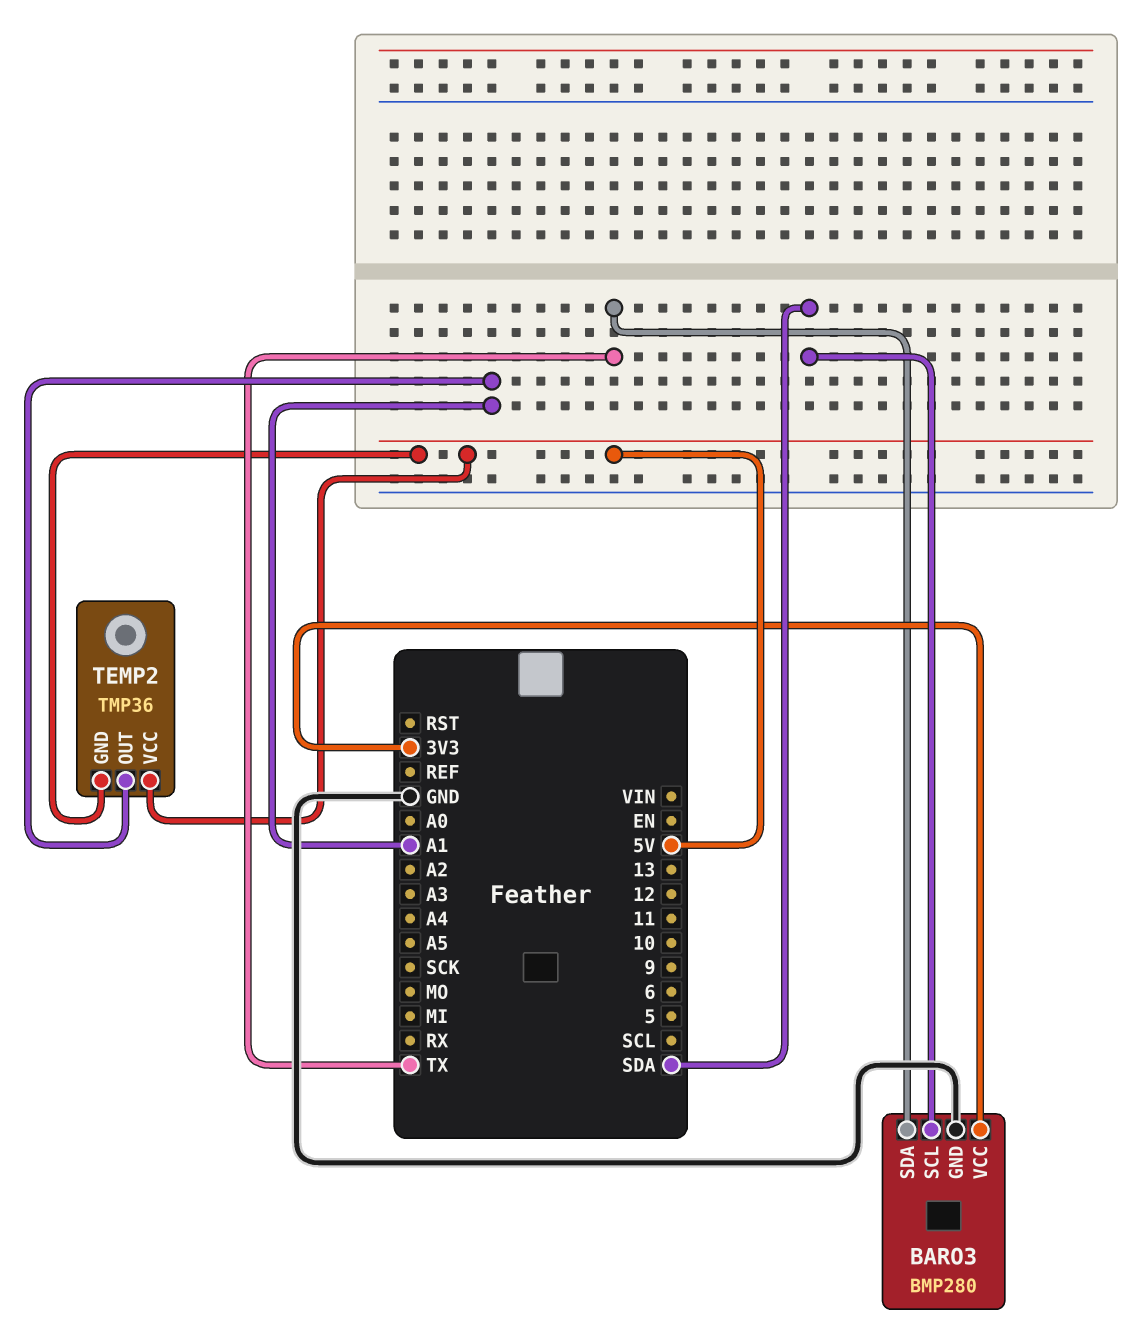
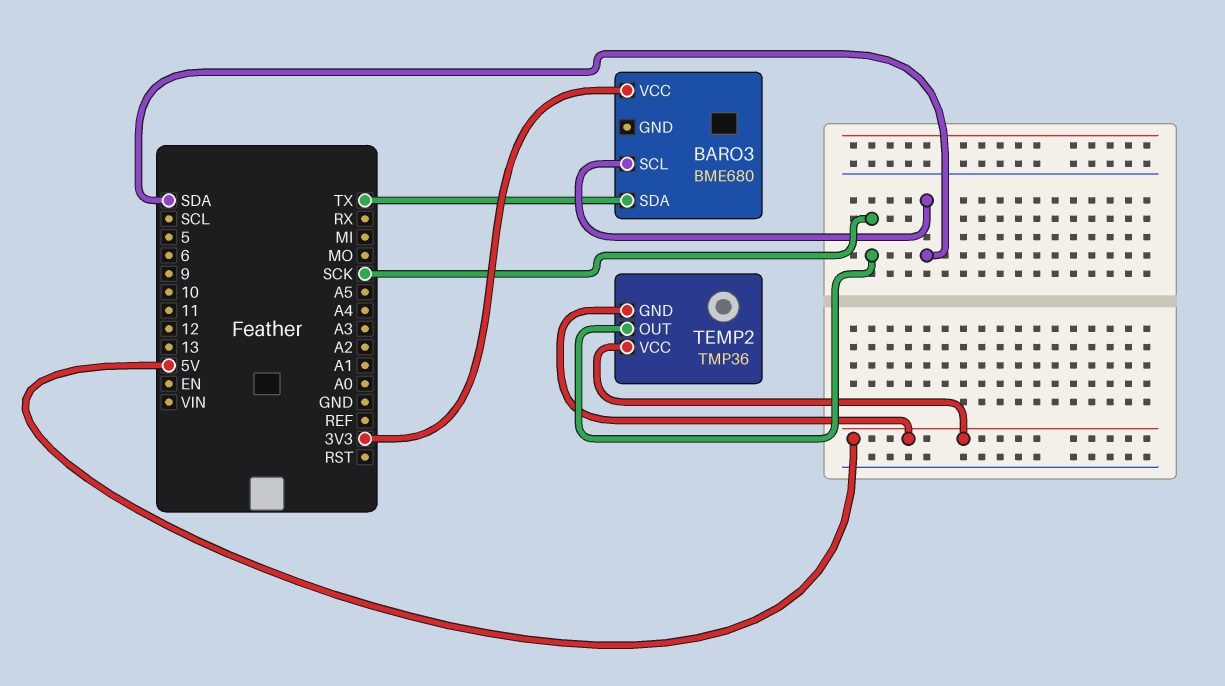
BARO3: BMP280 -> BME680
BARO3 pin GND: GND -> none
TEMP2 pin OUT: A1 -> SCK

